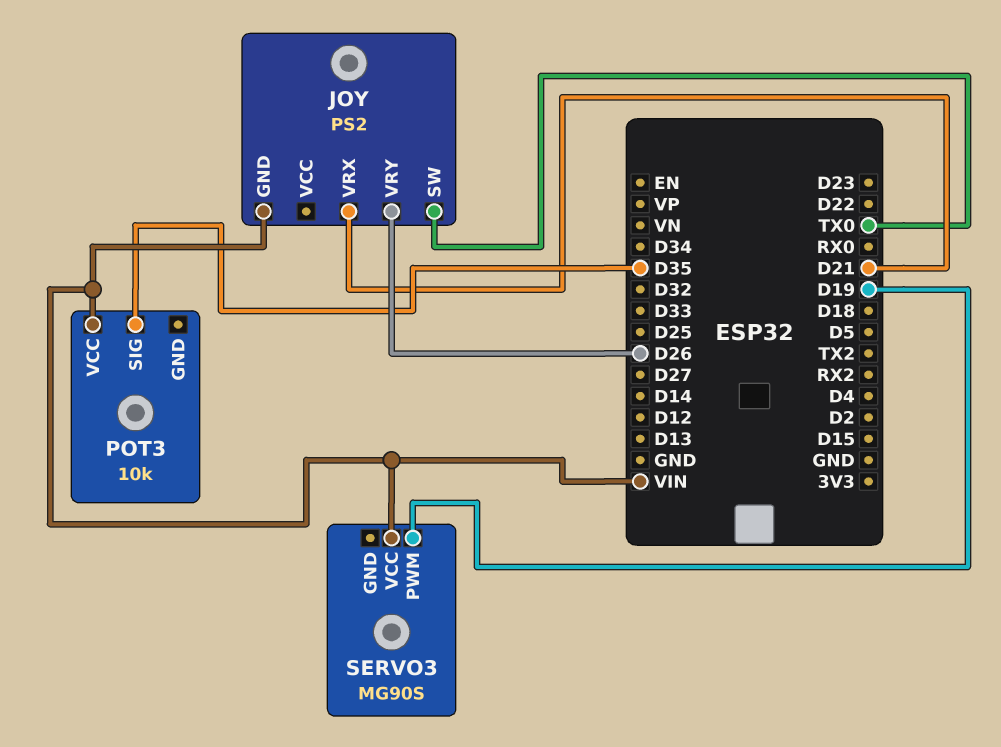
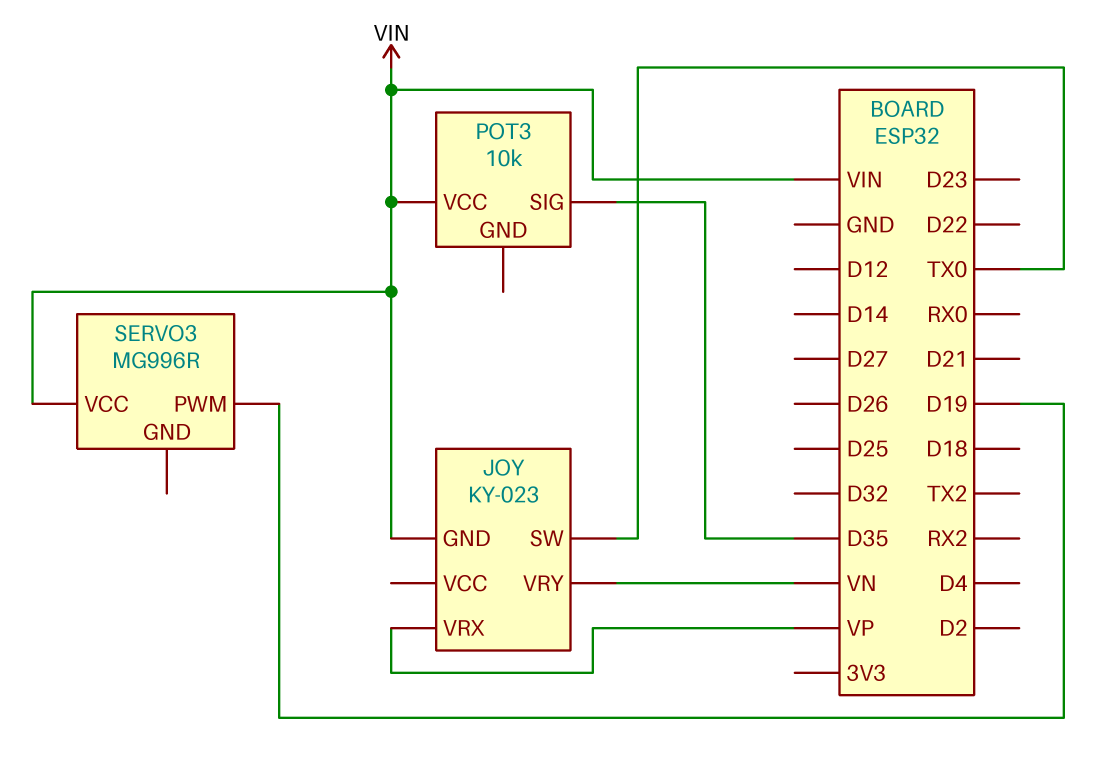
JOY: PS2 -> KY-023
JOY pin VRX: D21 -> VP
JOY pin VRY: D26 -> VN
SERVO3: MG90S -> MG996R

